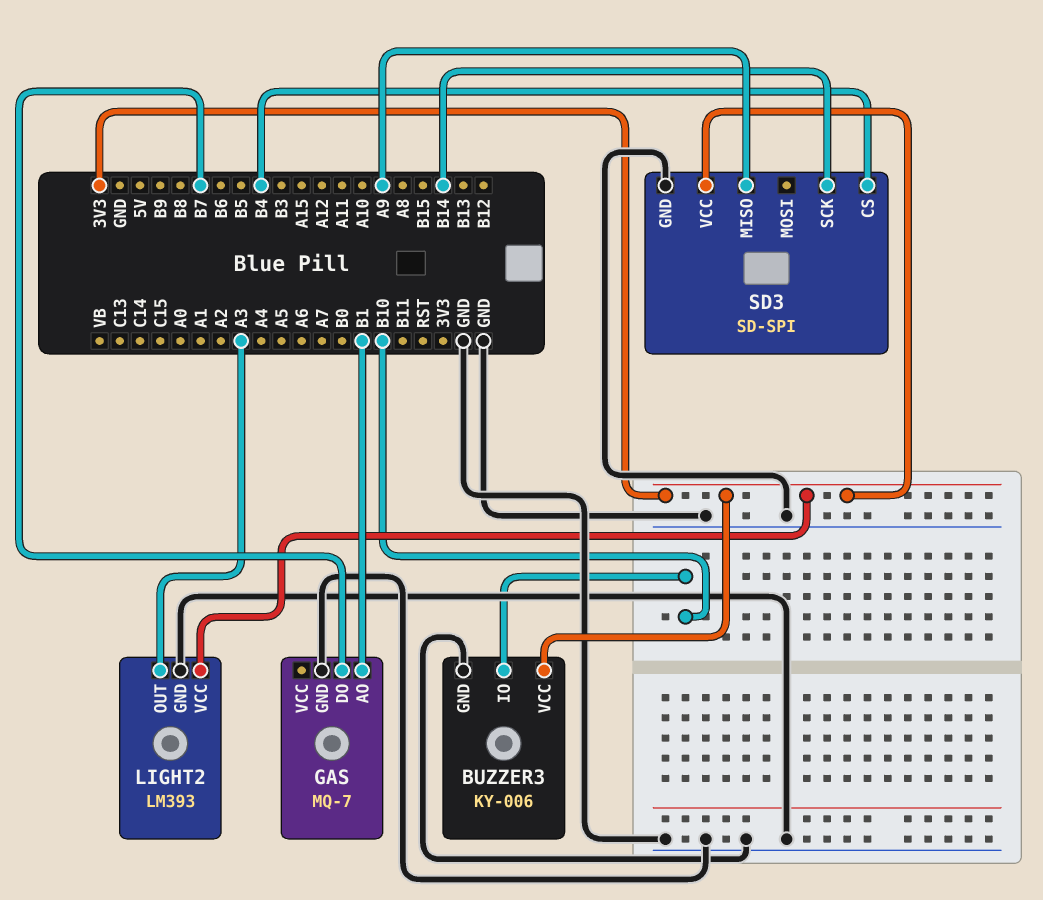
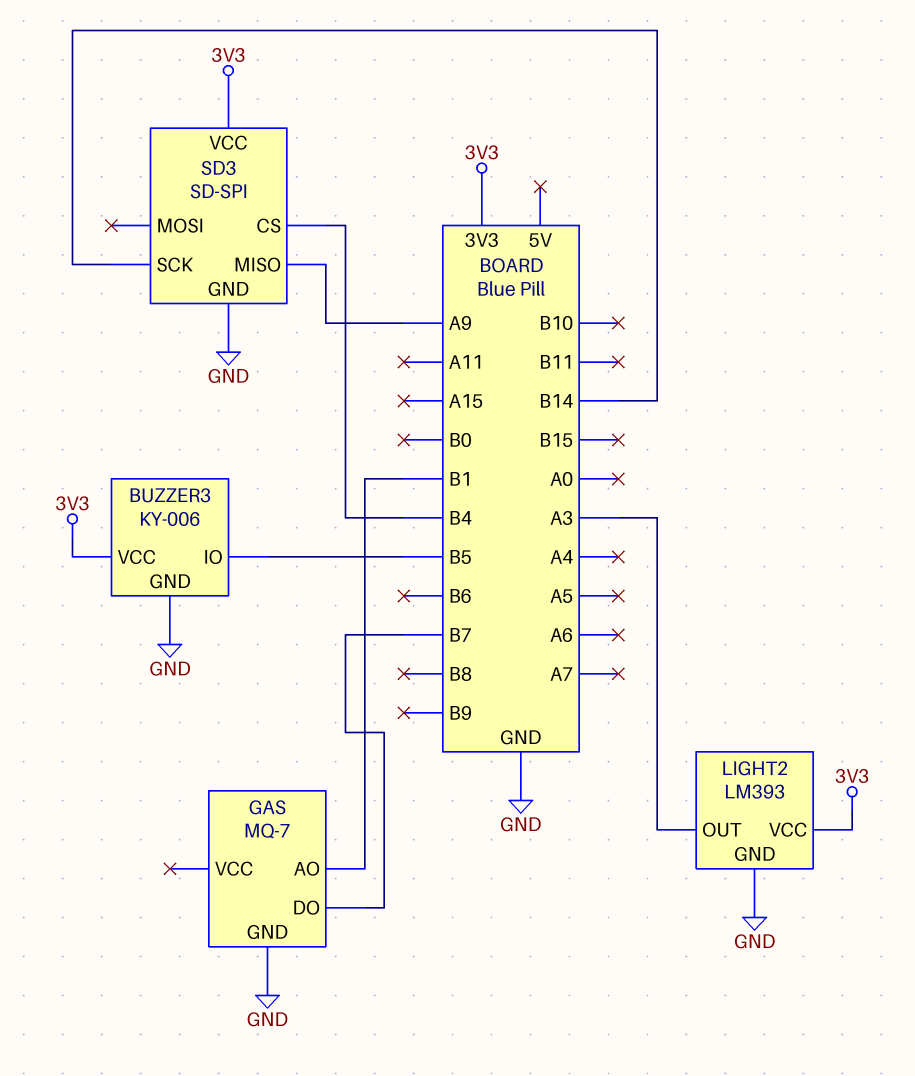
BUZZER3 pin IO: B10 -> B5

